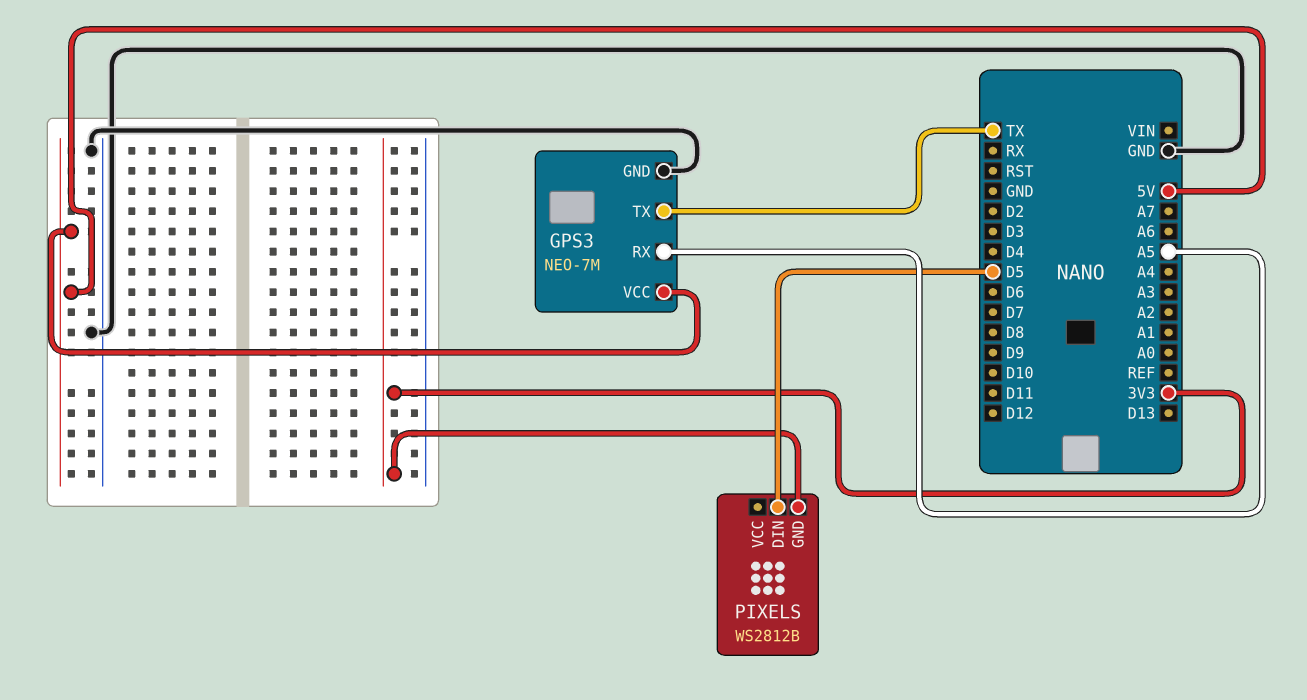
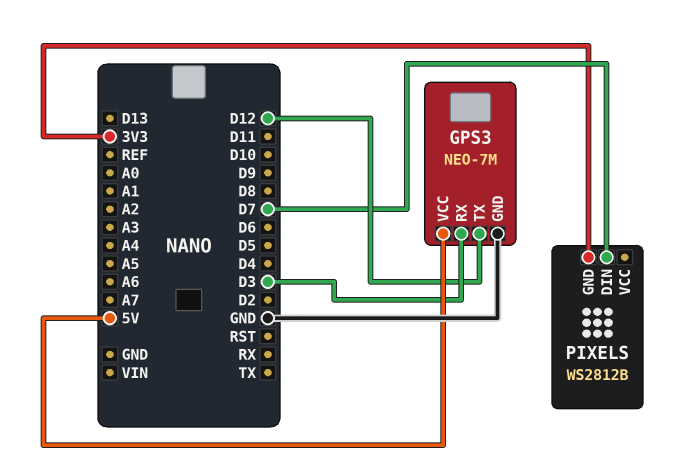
GPS3 pin RX: A5 -> D3
GPS3 pin TX: TX -> D12
PIXELS pin DIN: D5 -> D7

